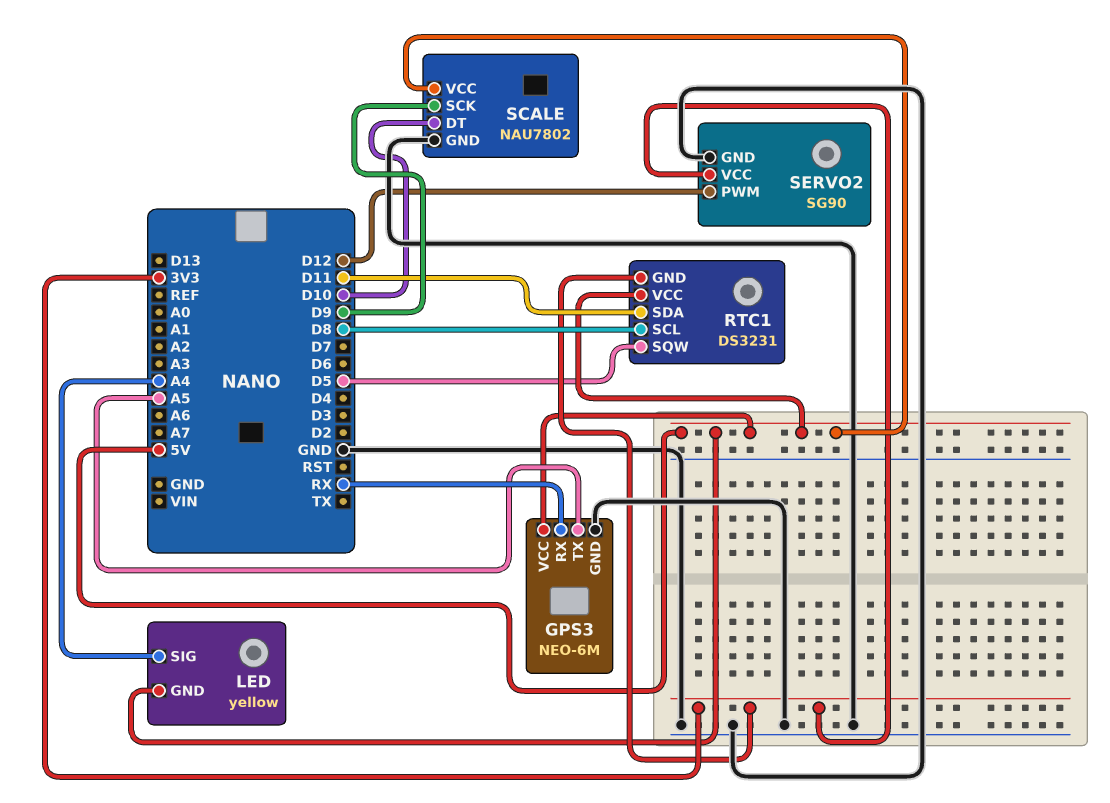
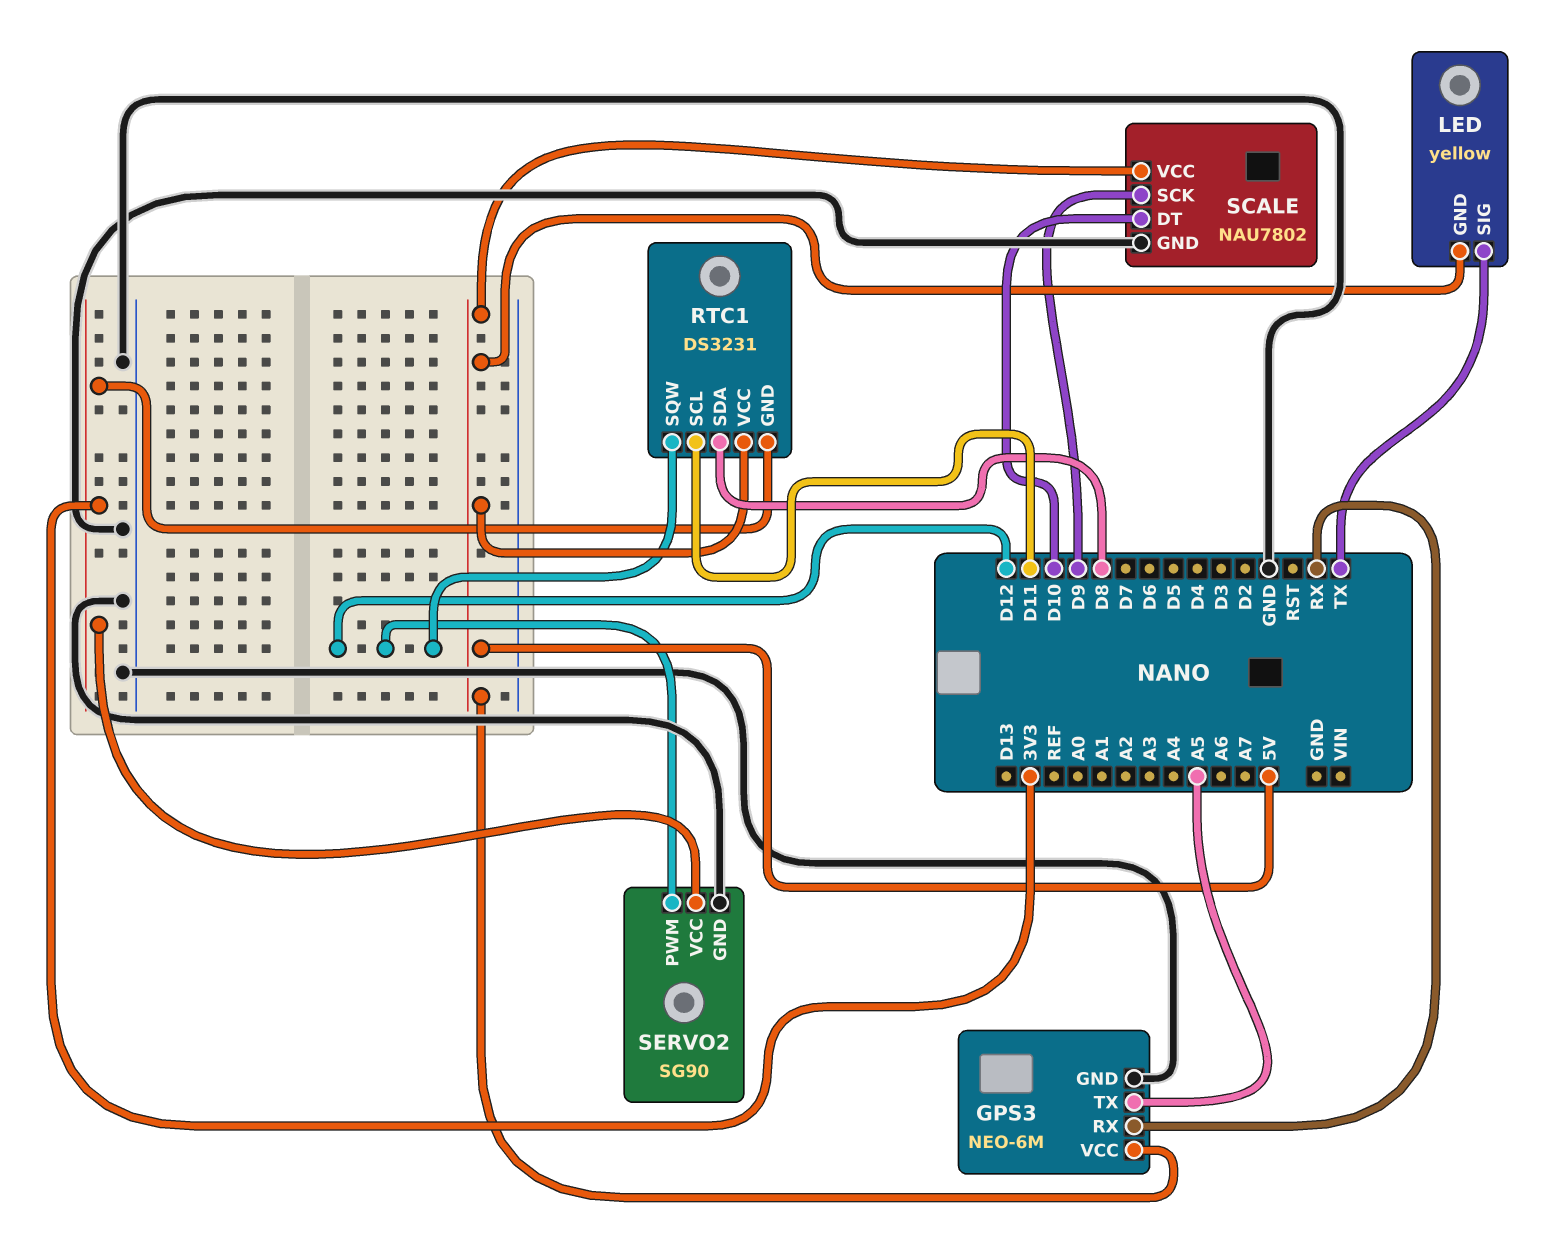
LED pin SIG: A4 -> TX
RTC1 pin SCL: D8 -> D11
RTC1 pin SDA: D11 -> D8
RTC1 pin SQW: D5 -> D12

